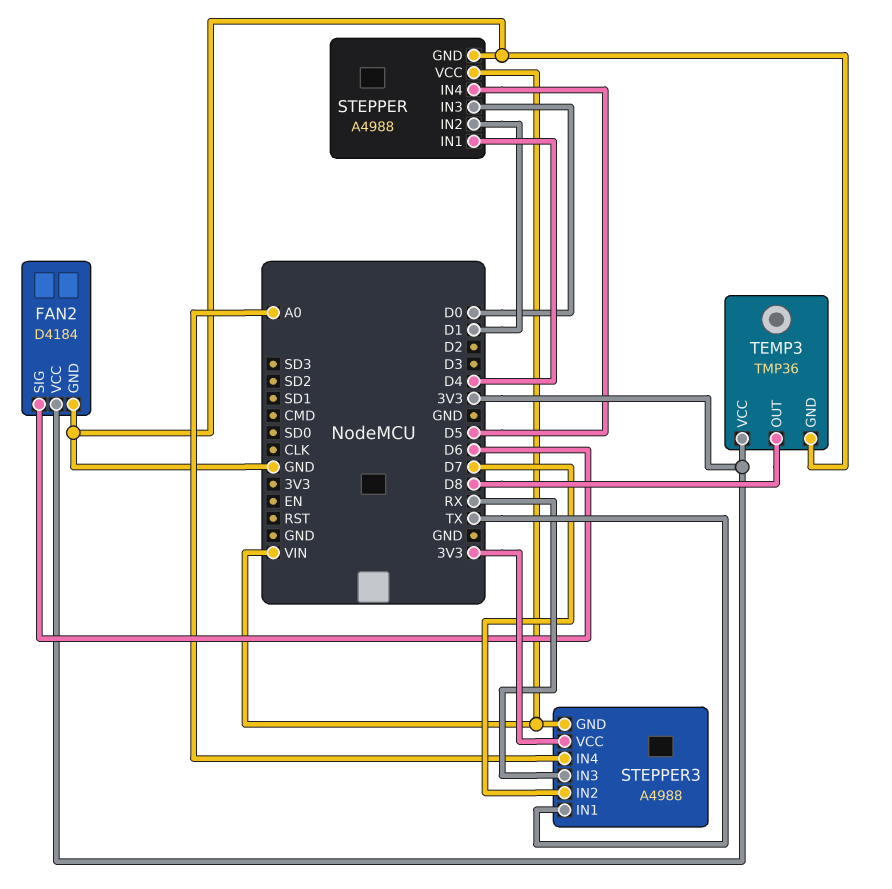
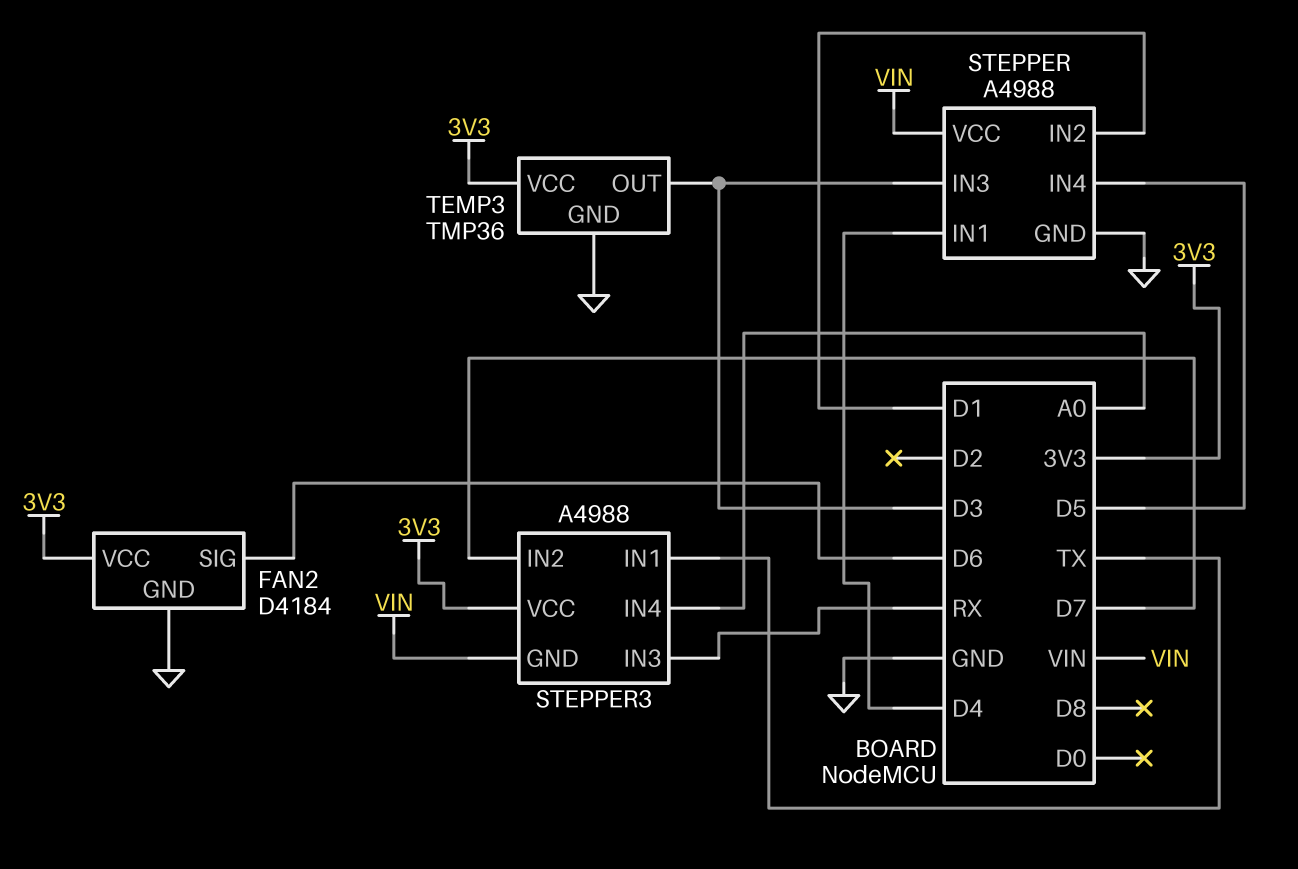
STEPPER pin IN3: D0 -> D3
TEMP3 pin OUT: D8 -> D3

